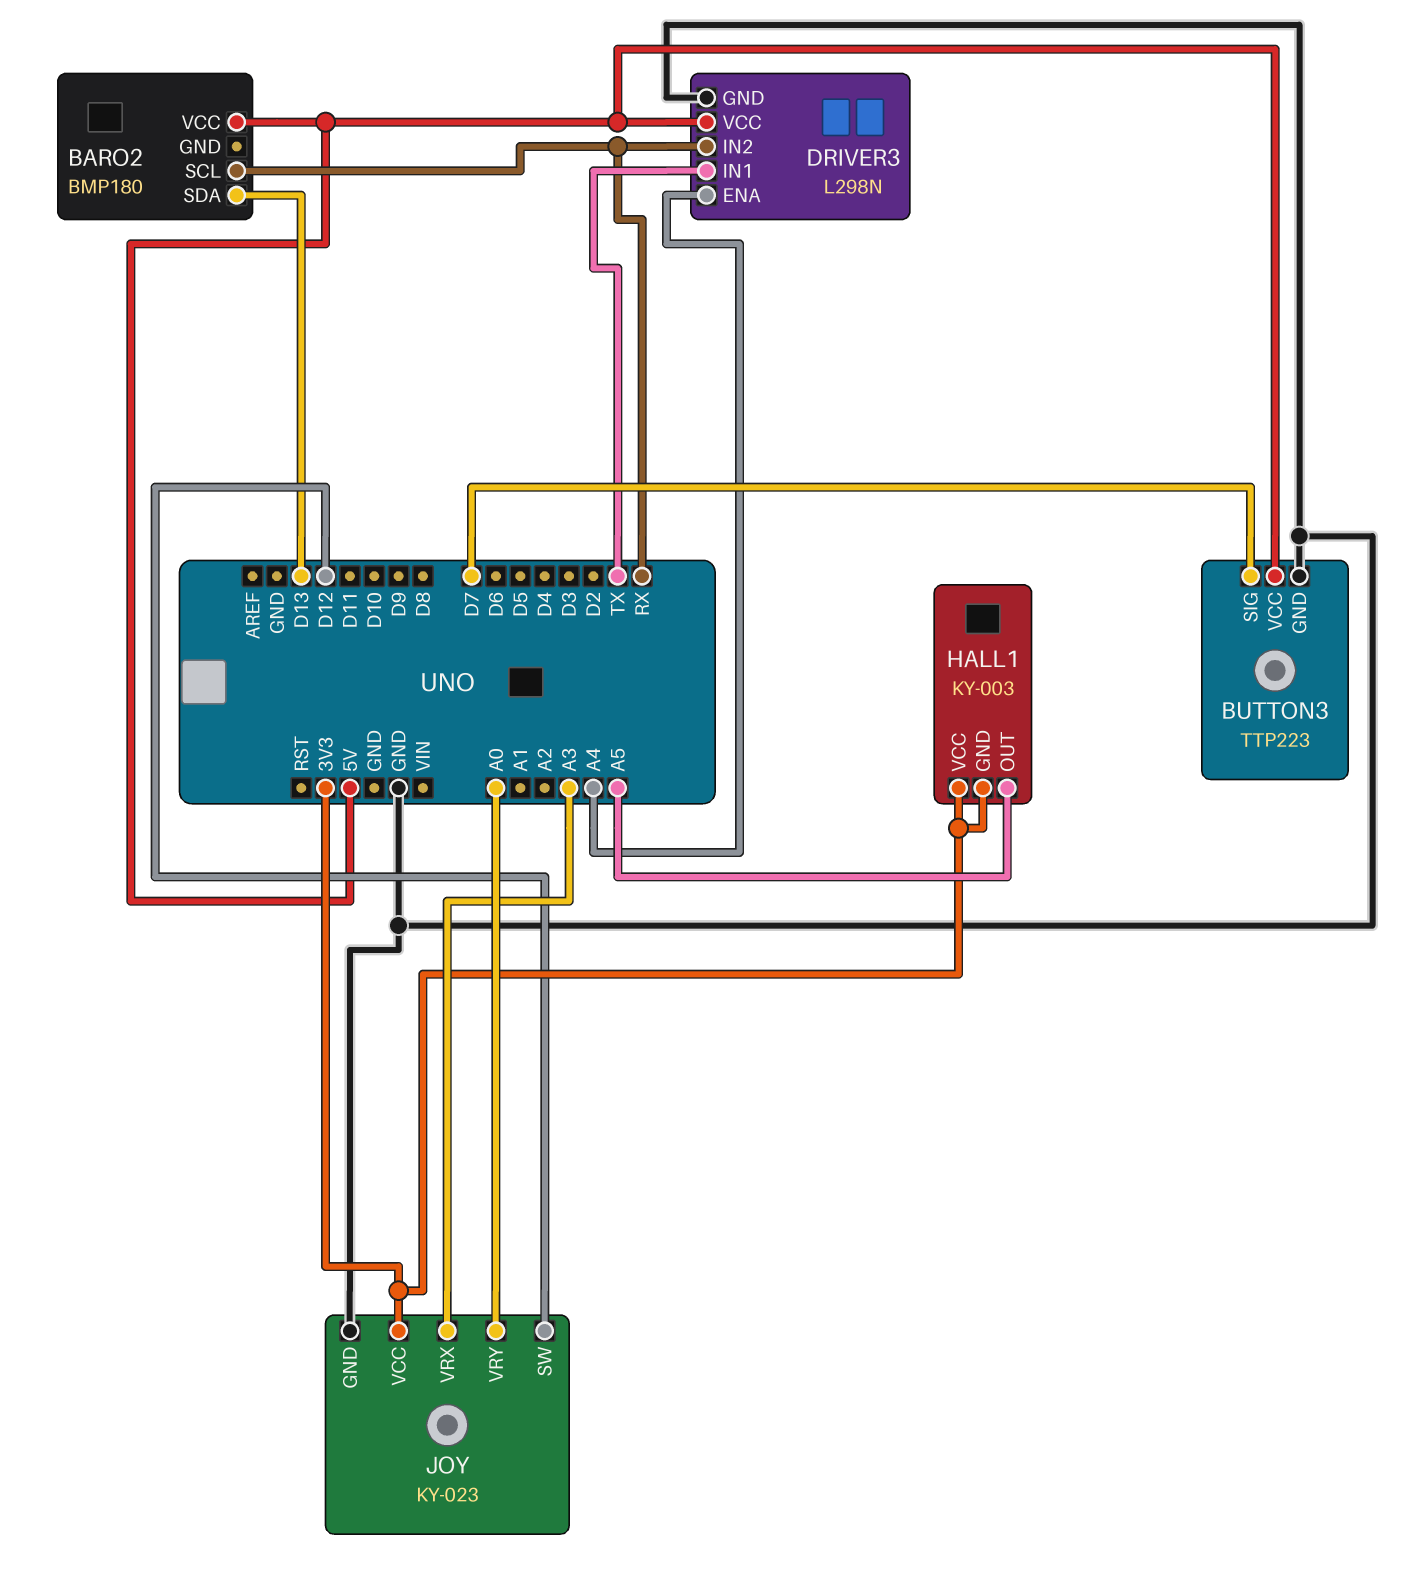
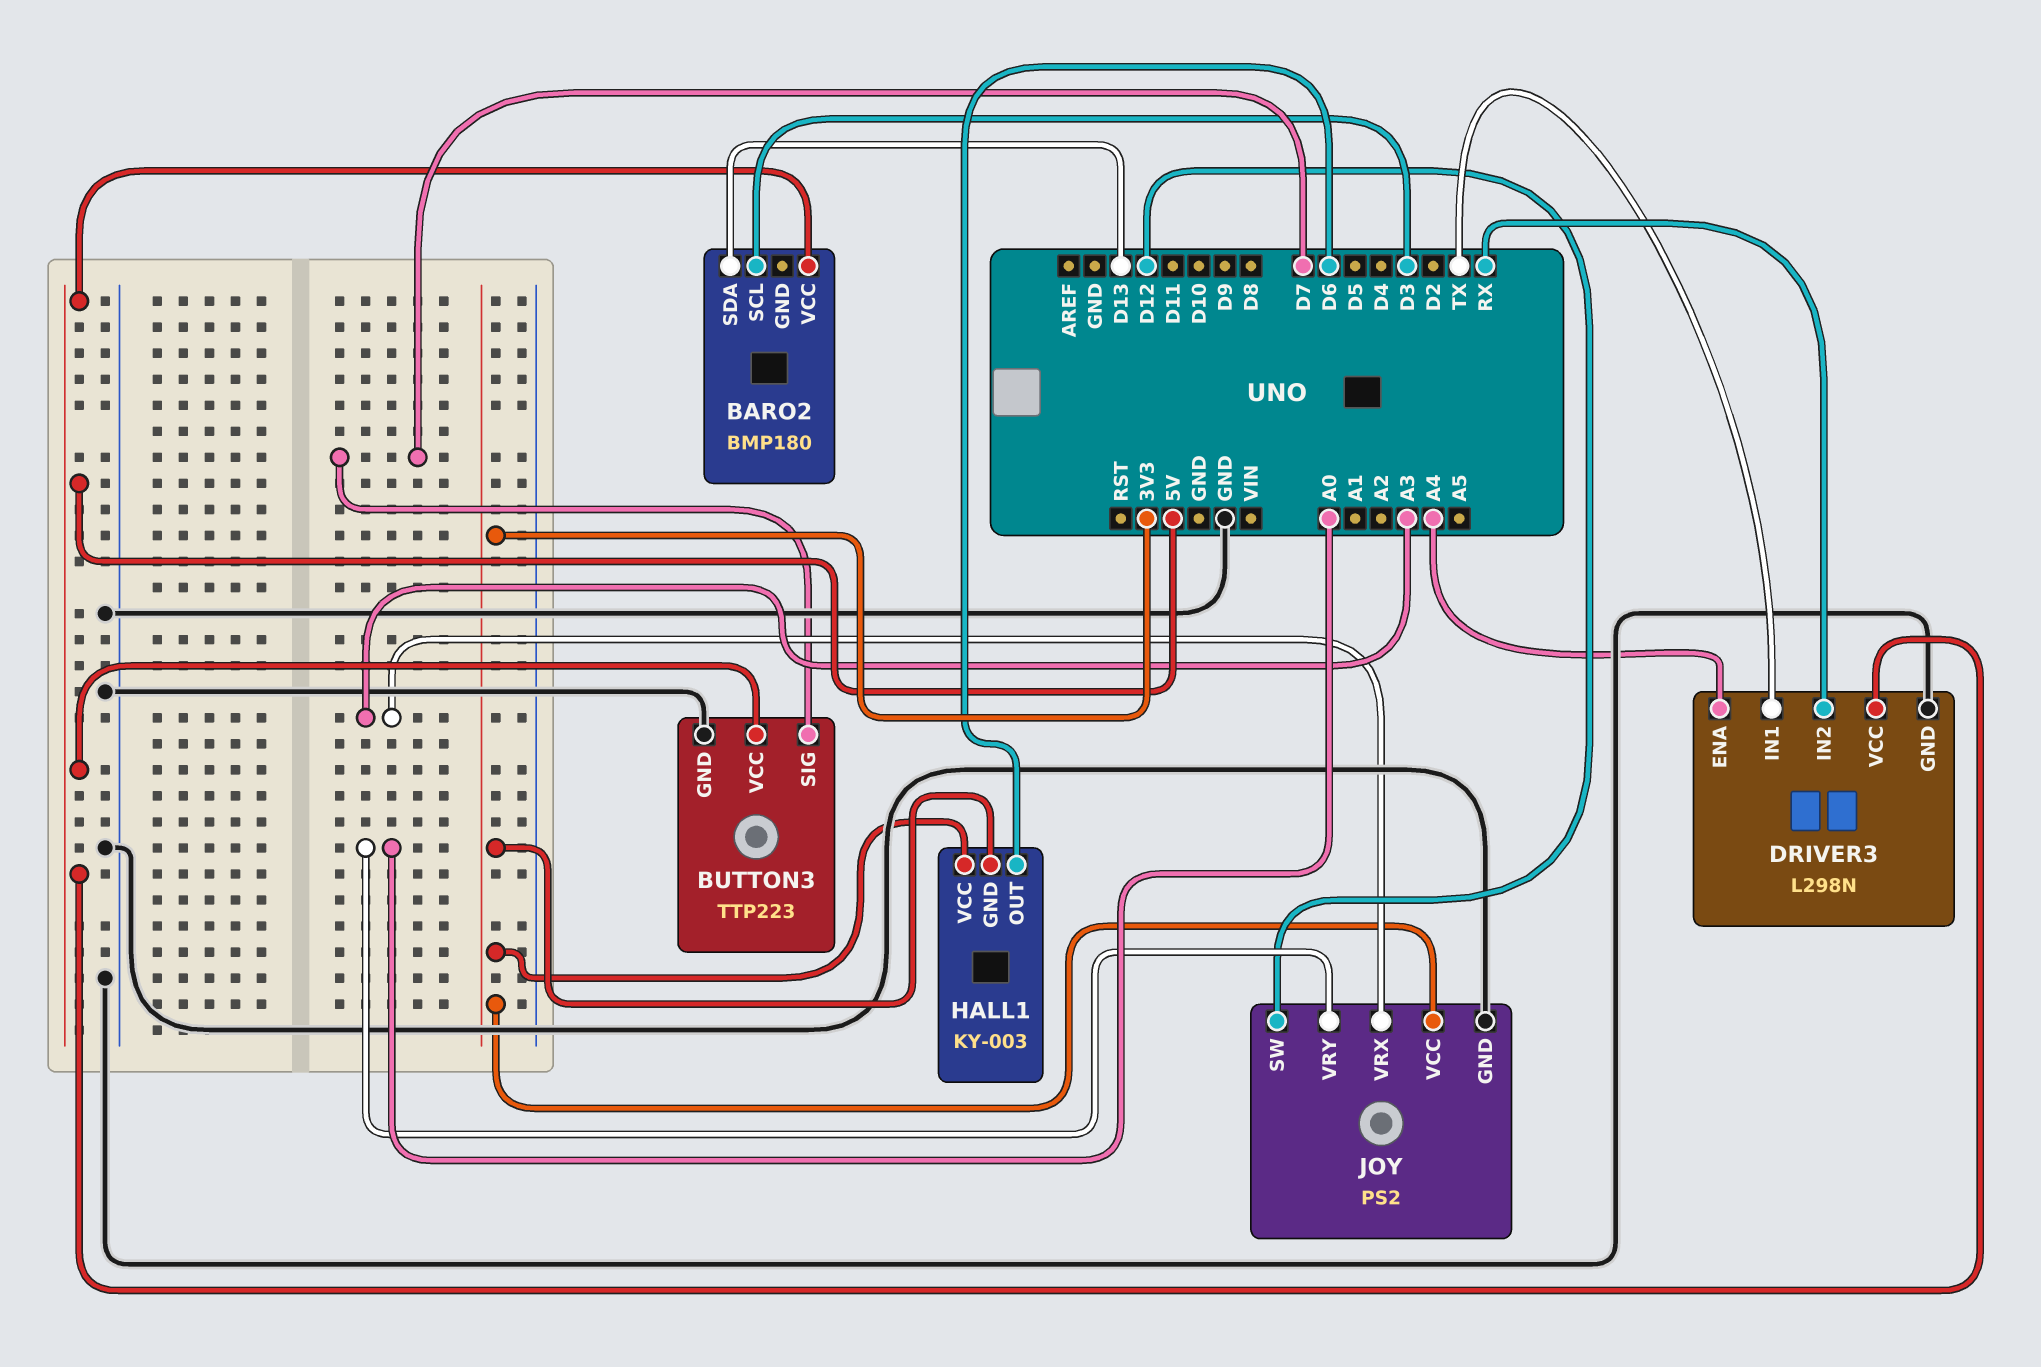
BARO2 pin SCL: RX -> D3
HALL1 pin OUT: A5 -> D6
JOY: KY-023 -> PS2

